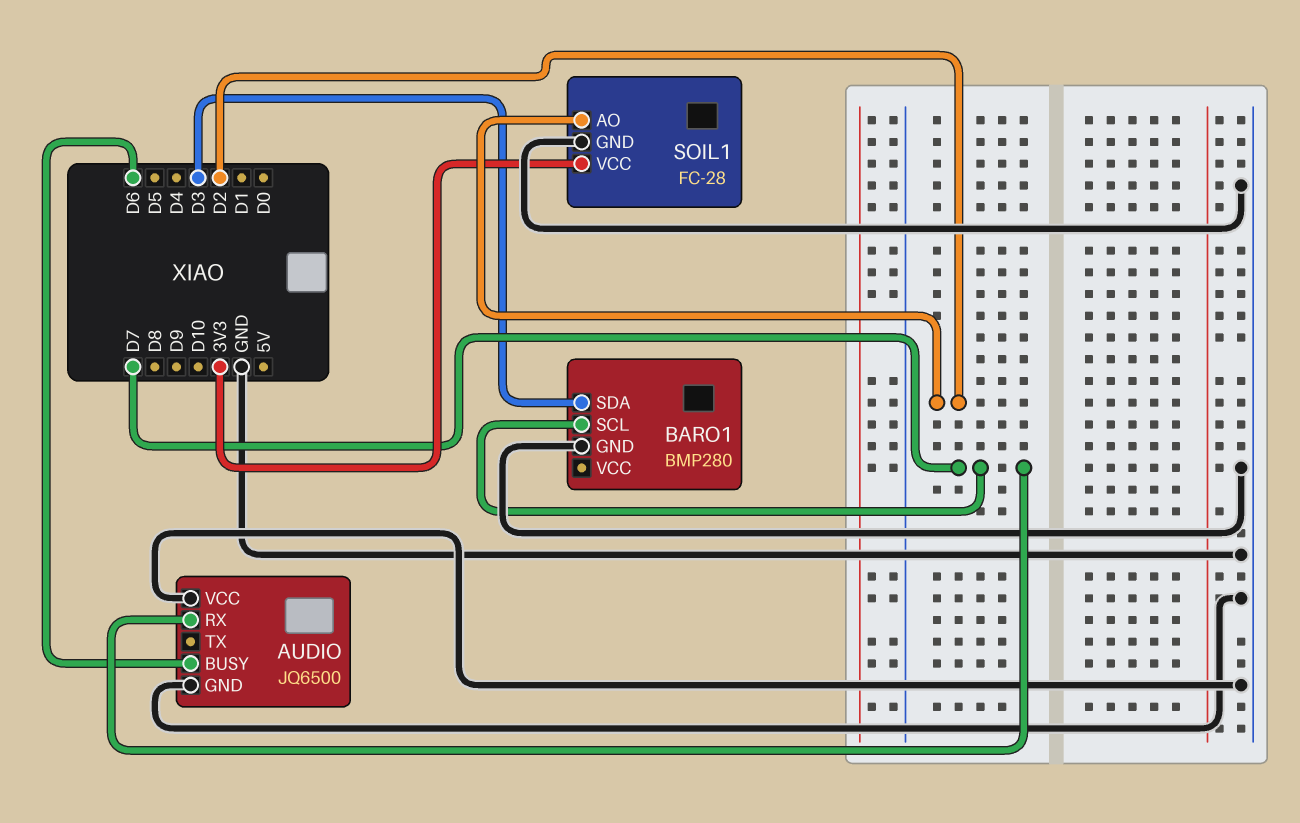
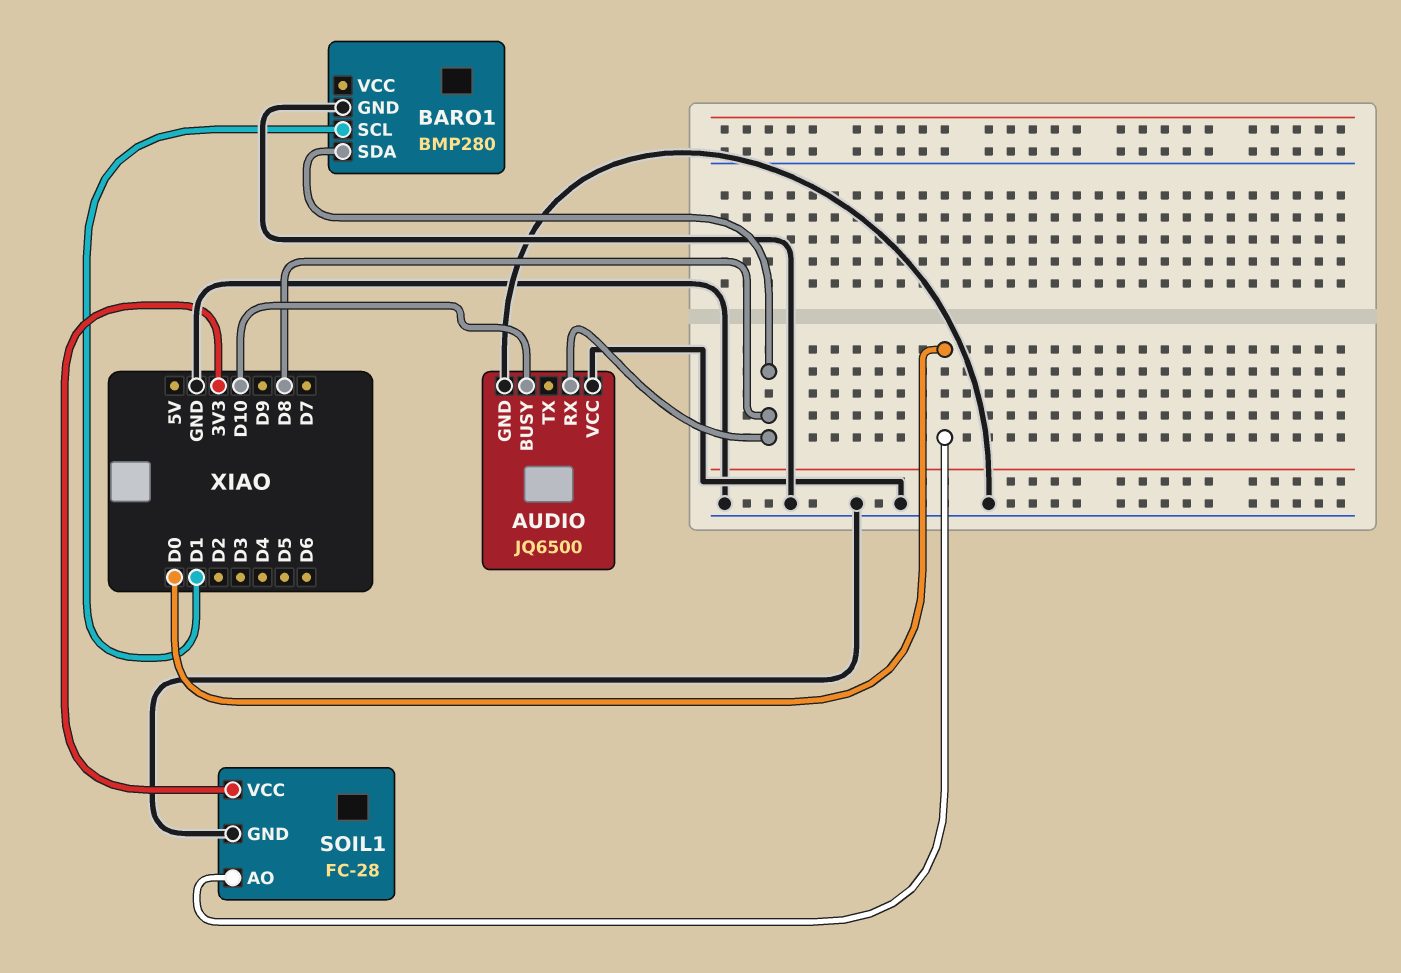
AUDIO pin BUSY: D6 -> D10
AUDIO pin RX: D7 -> D8
BARO1 pin SCL: D7 -> D1
BARO1 pin SDA: D3 -> D8
SOIL1 pin AO: D2 -> D0

